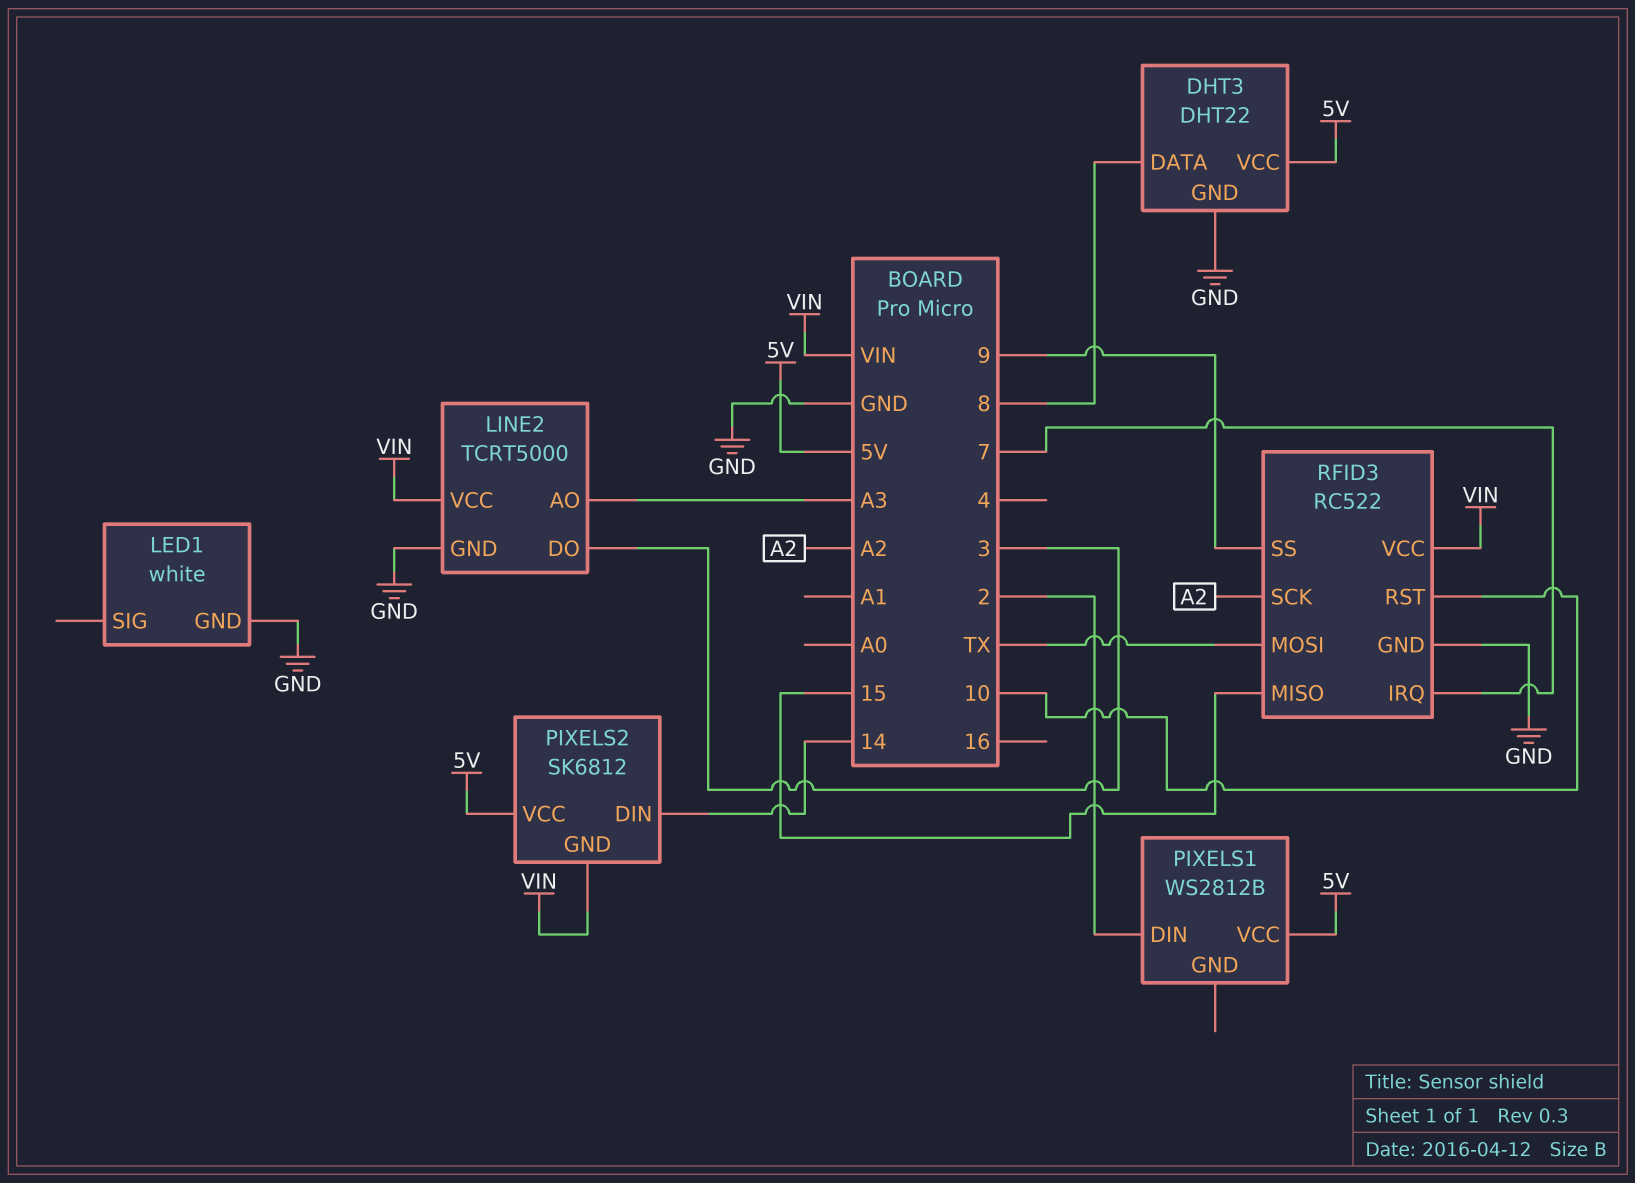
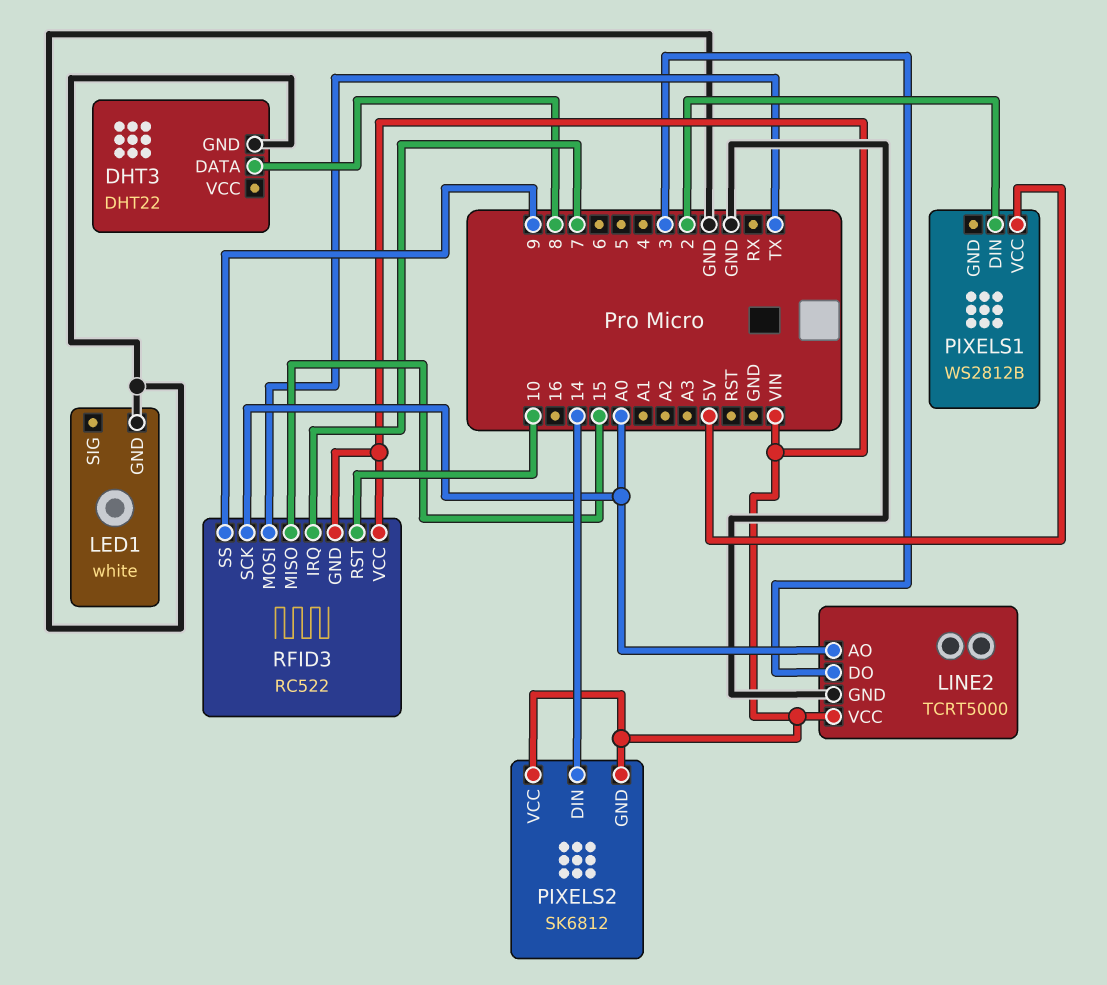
DHT3 pin VCC: 5V -> none
LINE2 pin AO: A3 -> A0
PIXELS2 pin VCC: 5V -> VIN
RFID3 pin GND: GND -> VIN
RFID3 pin SCK: A2 -> A0

